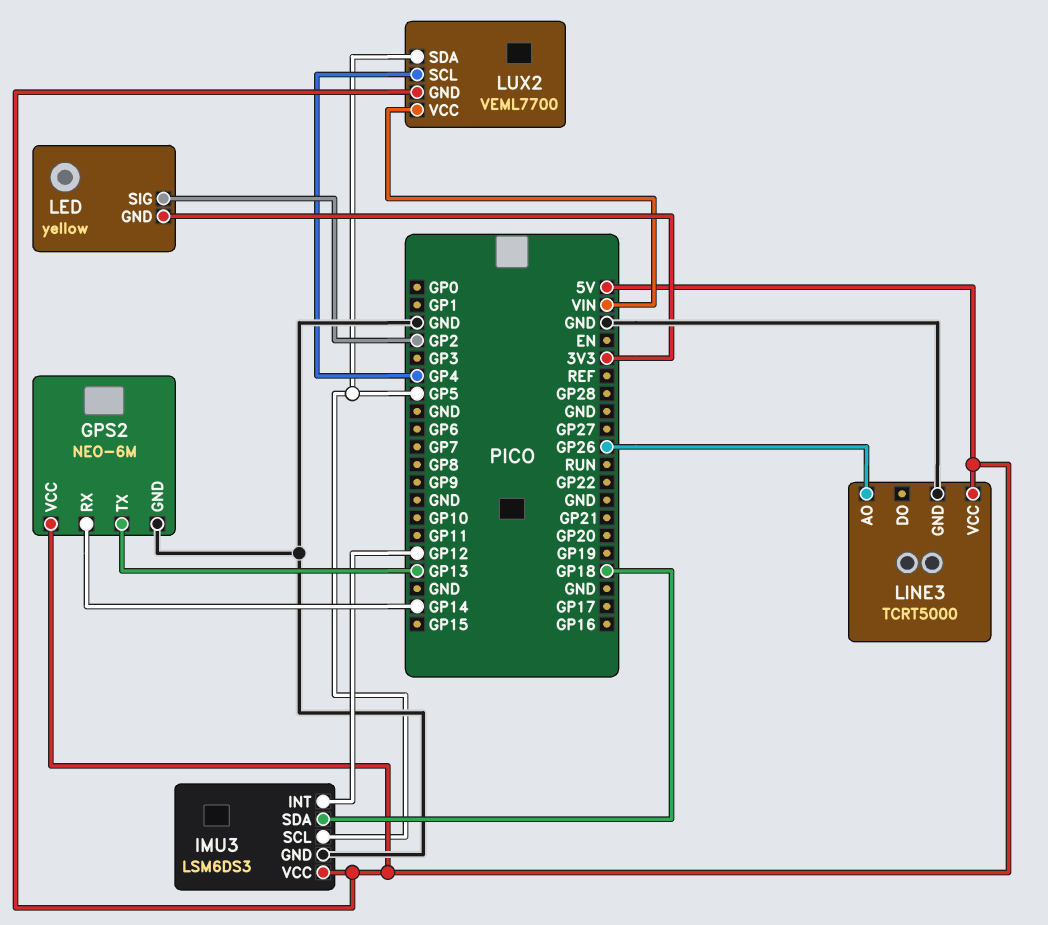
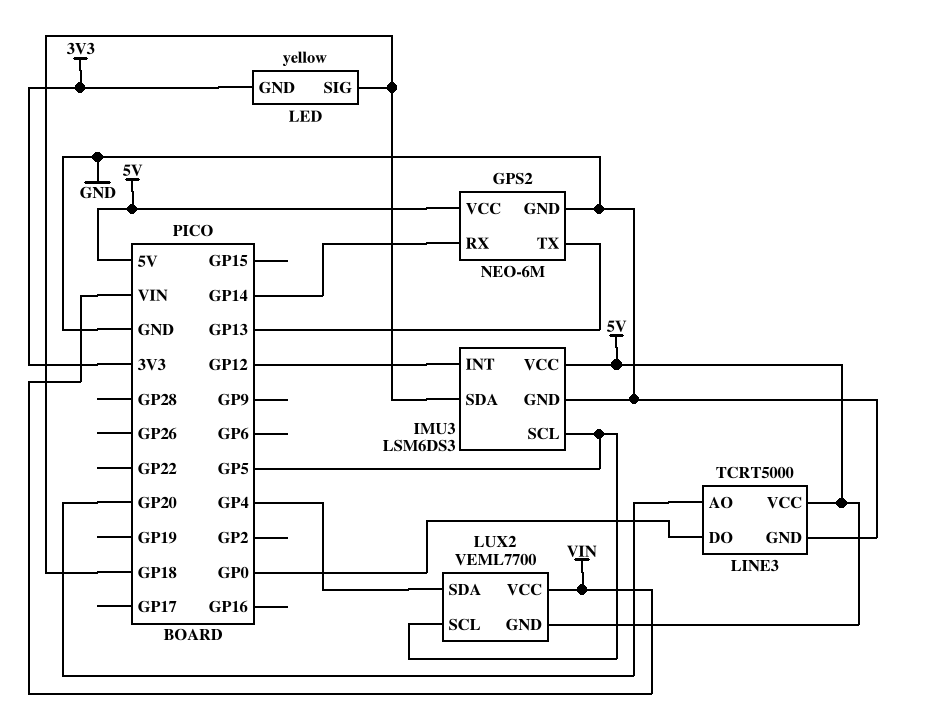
LED pin SIG: GP2 -> GP18
LINE3 pin AO: GP26 -> GP20
LINE3 pin DO: none -> GP0
LUX2 pin SCL: GP4 -> GP5
LUX2 pin SDA: GP5 -> GP4

